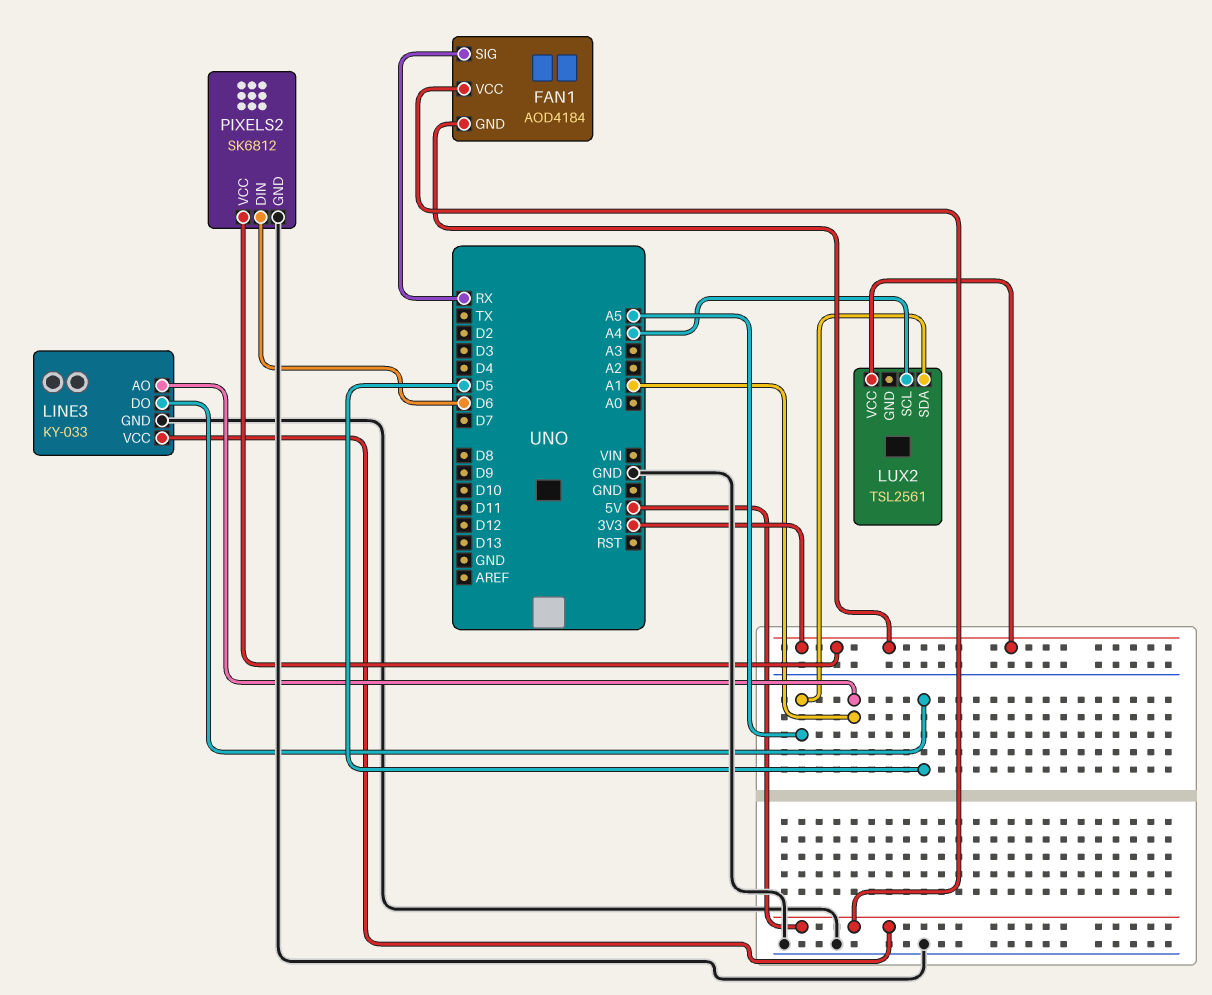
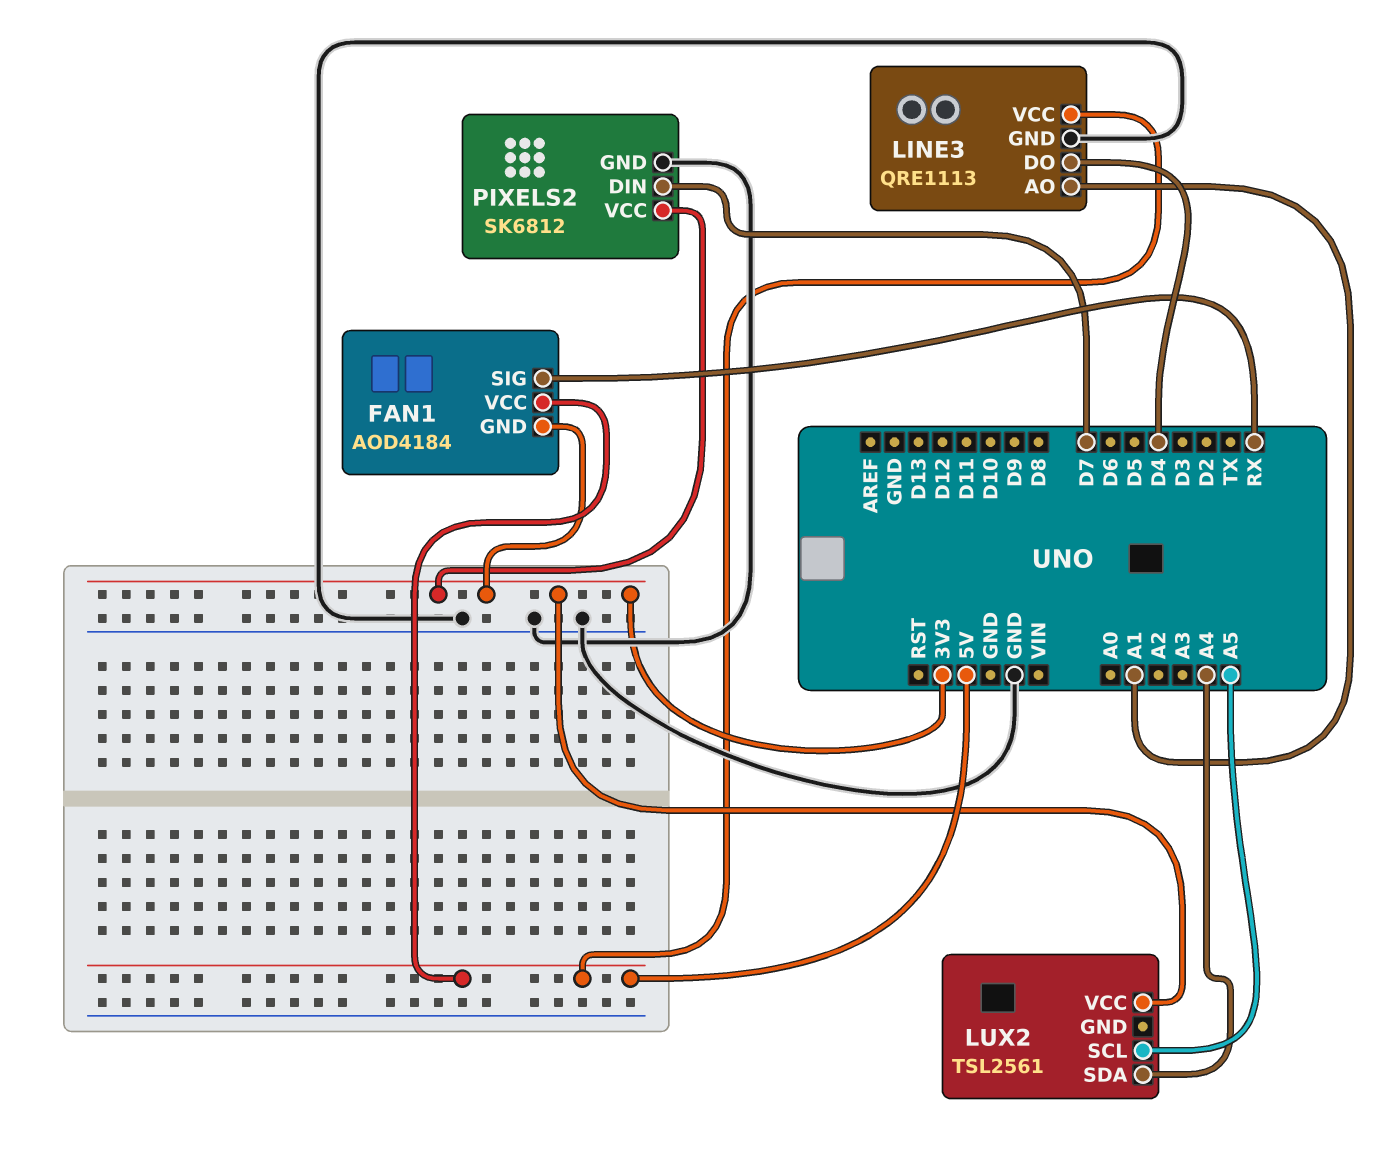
LINE3: KY-033 -> QRE1113
LINE3 pin DO: D5 -> D4
LUX2 pin SCL: A4 -> A5
LUX2 pin SDA: A5 -> A4
PIXELS2 pin DIN: D6 -> D7

